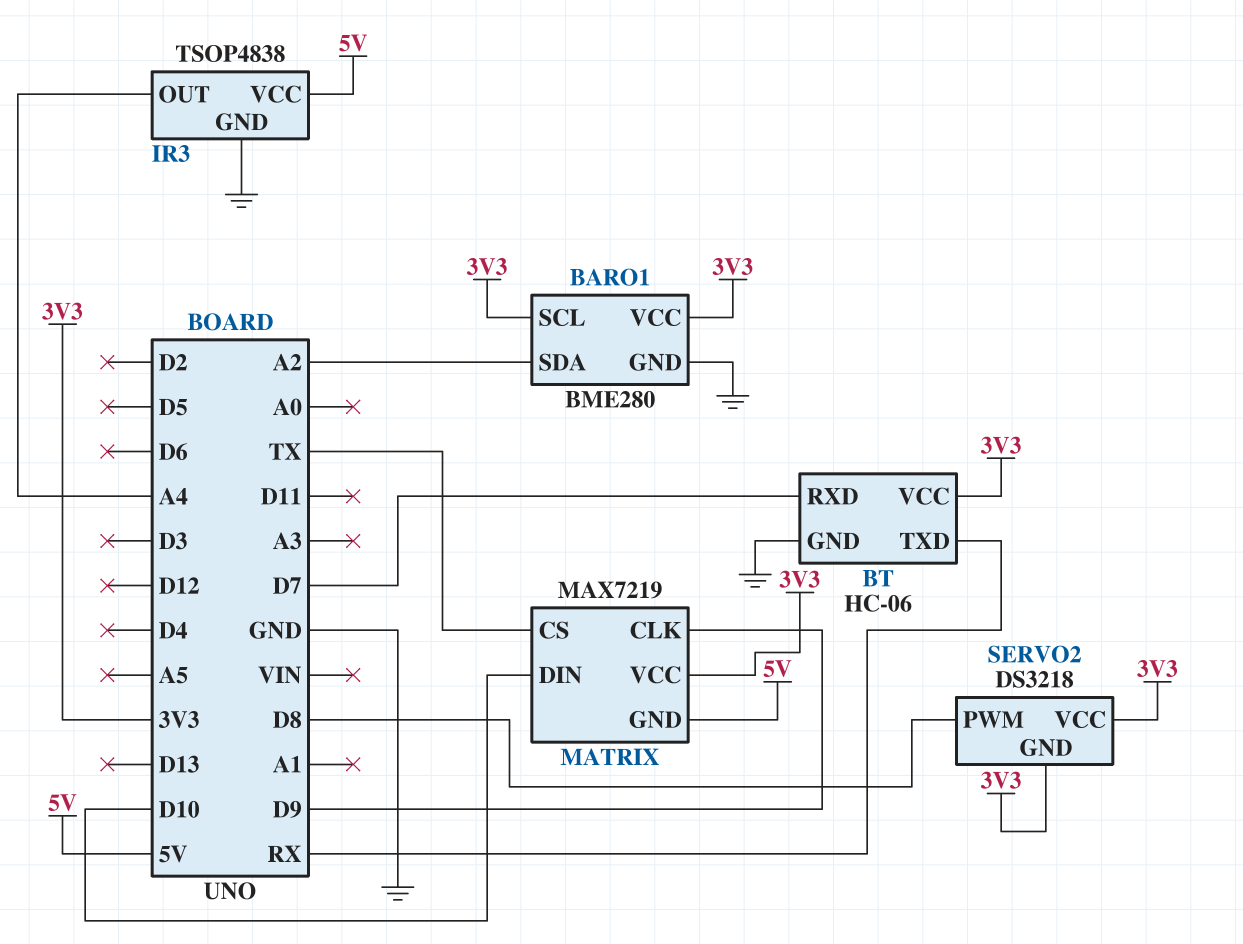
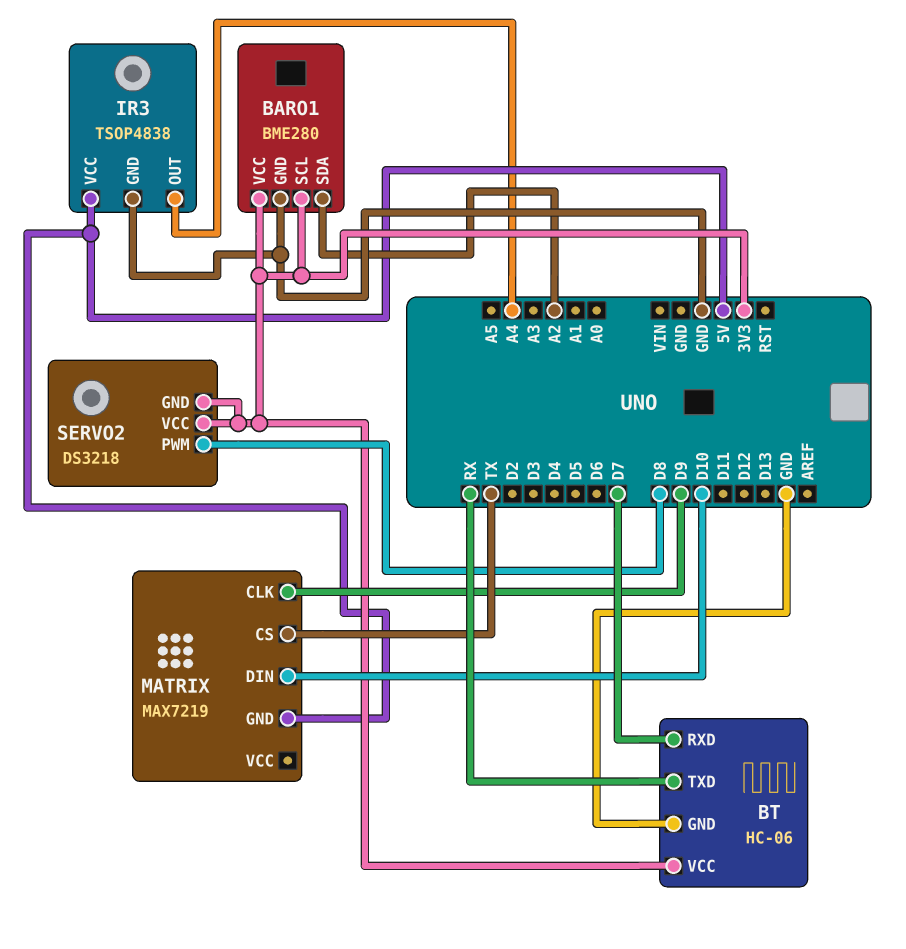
MATRIX pin VCC: 3V3 -> none

